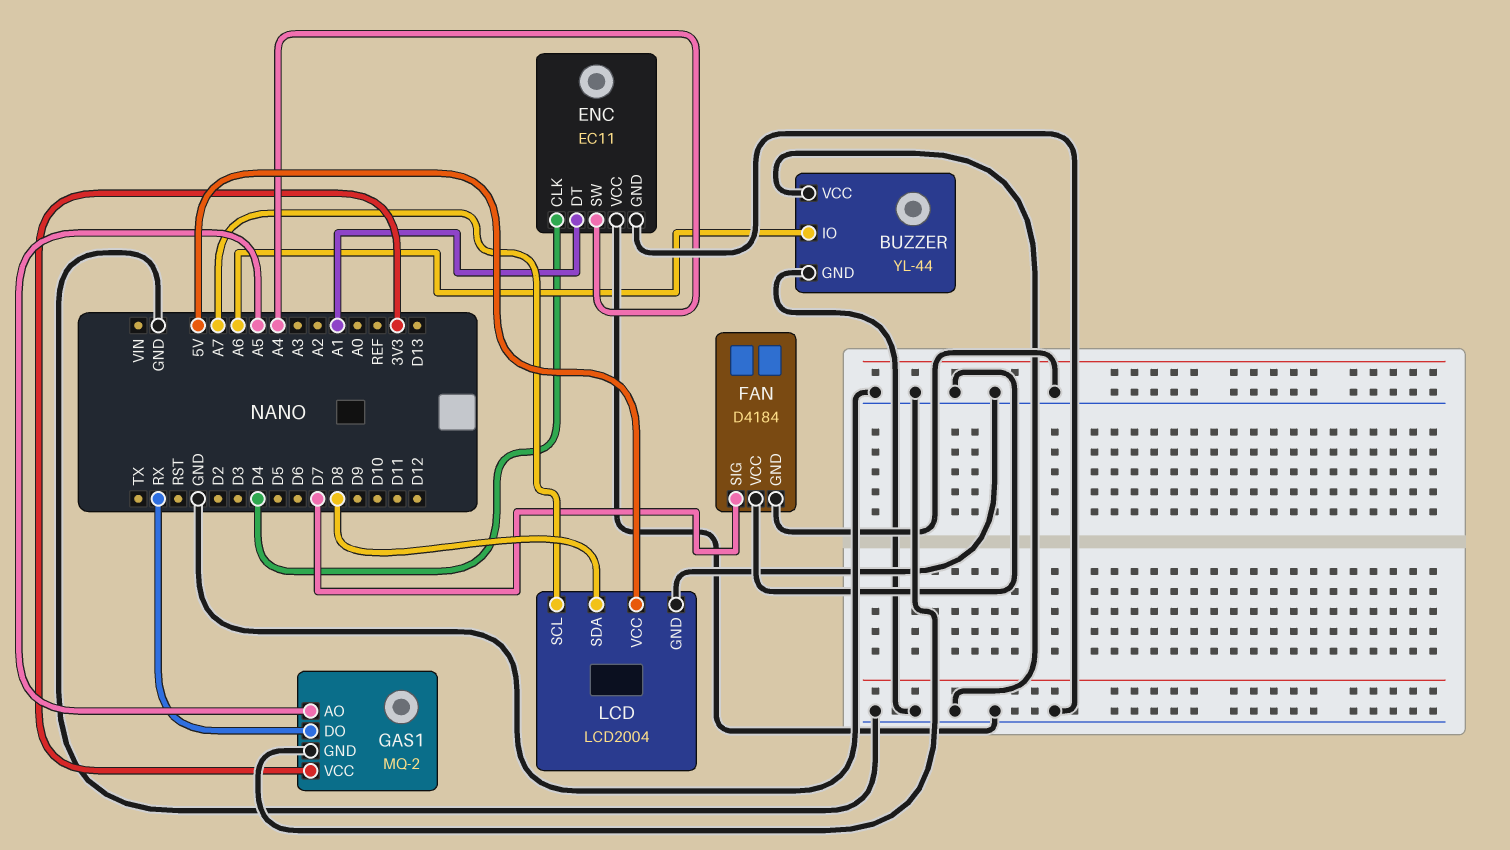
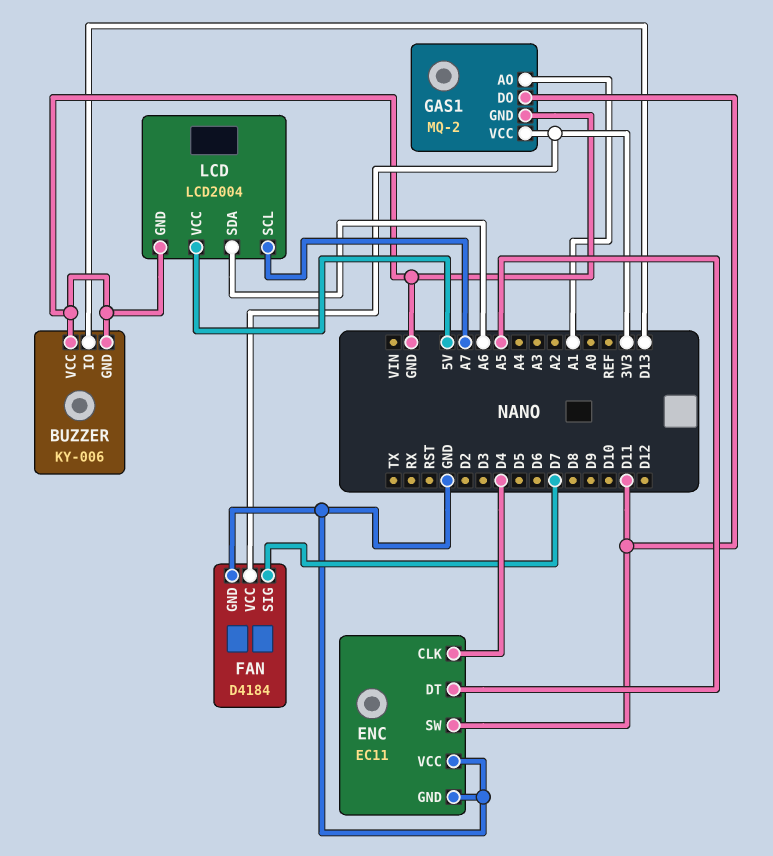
BUZZER: YL-44 -> KY-006
BUZZER pin IO: A6 -> D13
ENC pin DT: A1 -> A5
ENC pin SW: A4 -> D11
FAN pin VCC: GND -> 3V3
GAS1 pin AO: A5 -> A1
GAS1 pin DO: RX -> D11
LCD pin SDA: D8 -> A6

